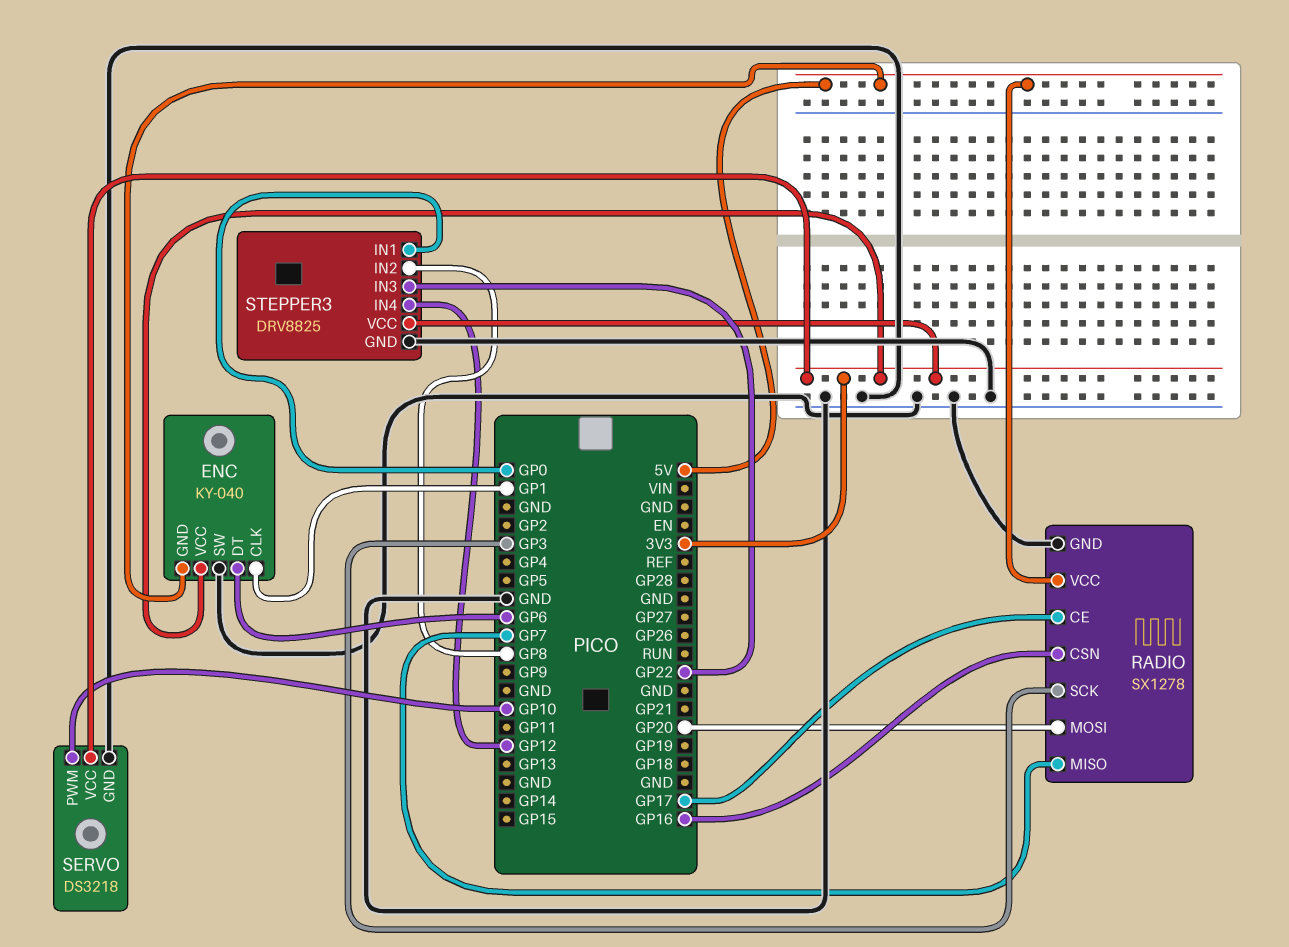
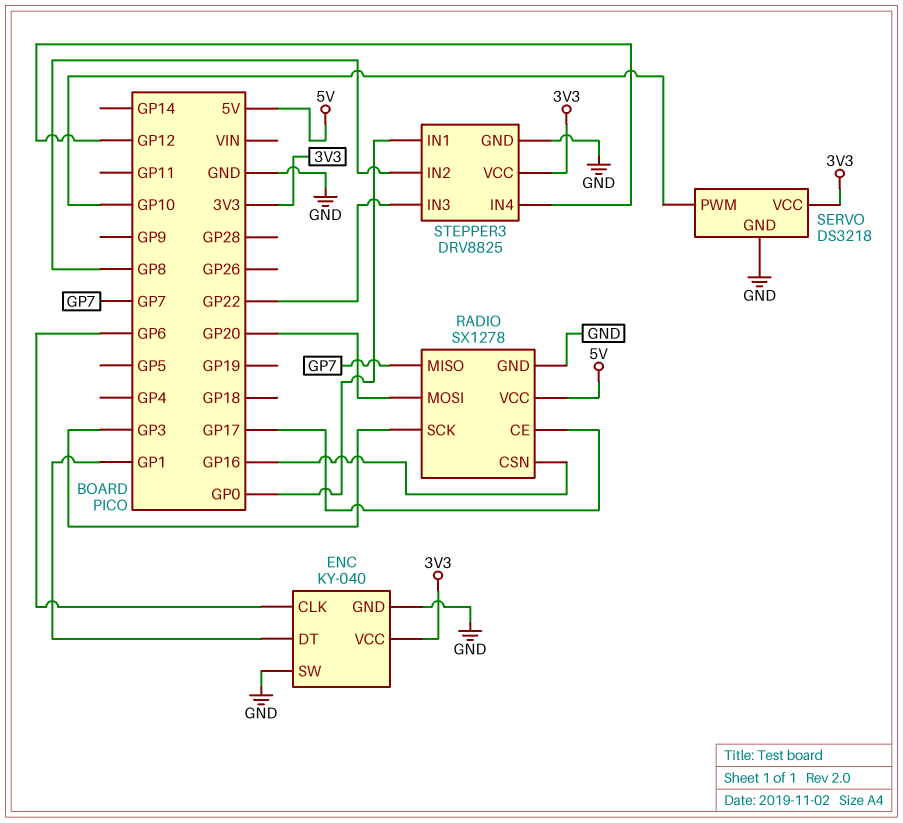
ENC pin CLK: GP1 -> GP6
ENC pin DT: GP6 -> GP1
ENC pin GND: 5V -> GND

